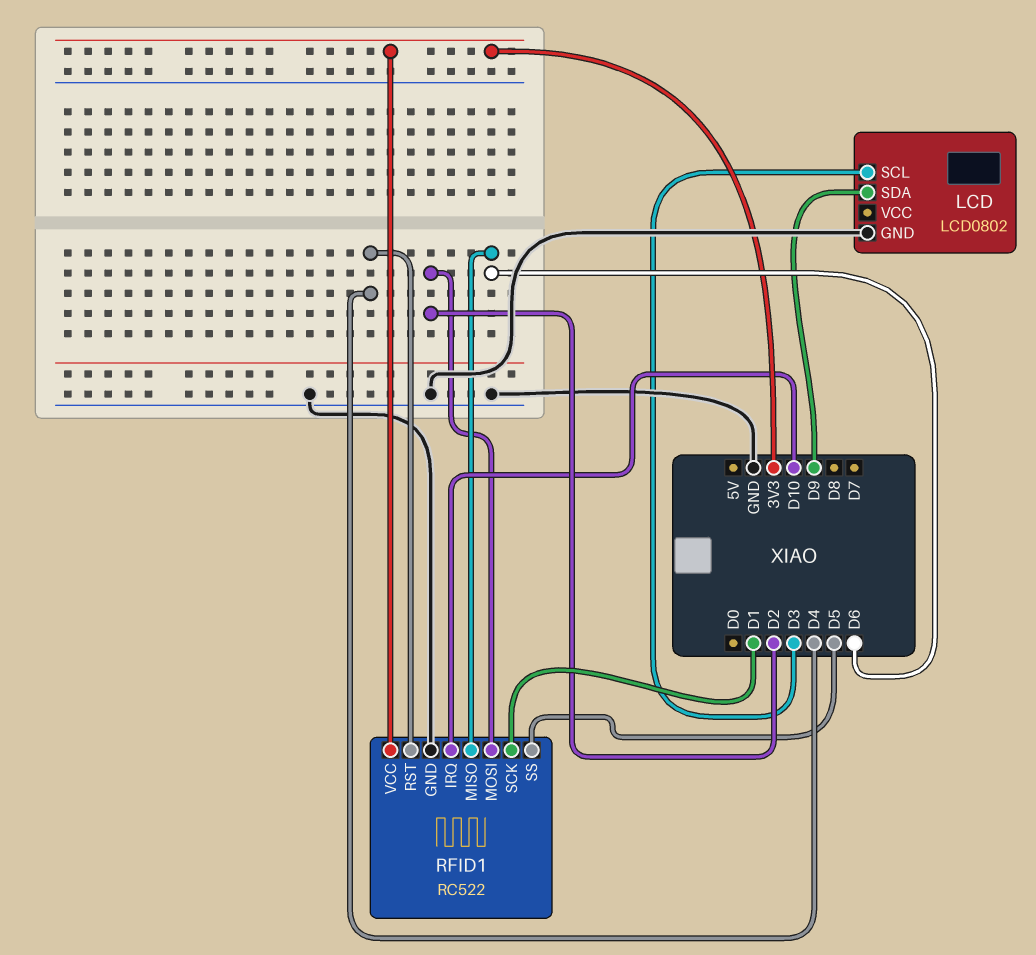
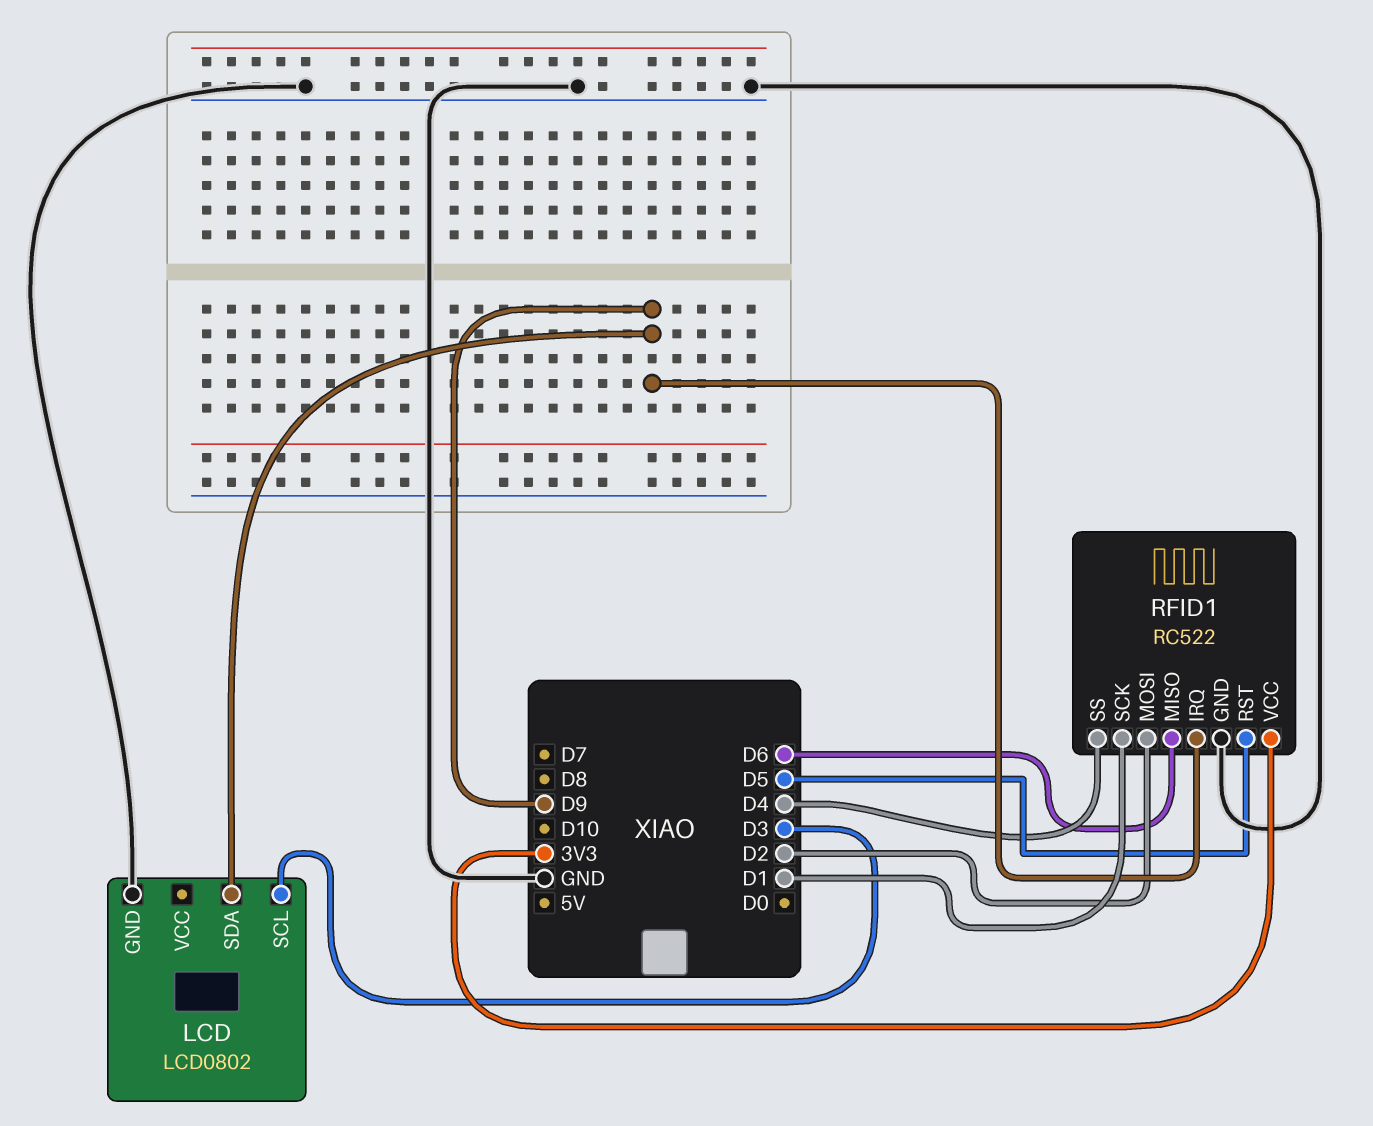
RFID1 pin IRQ: D10 -> D9
RFID1 pin RST: D4 -> D5
RFID1 pin SS: D5 -> D4

